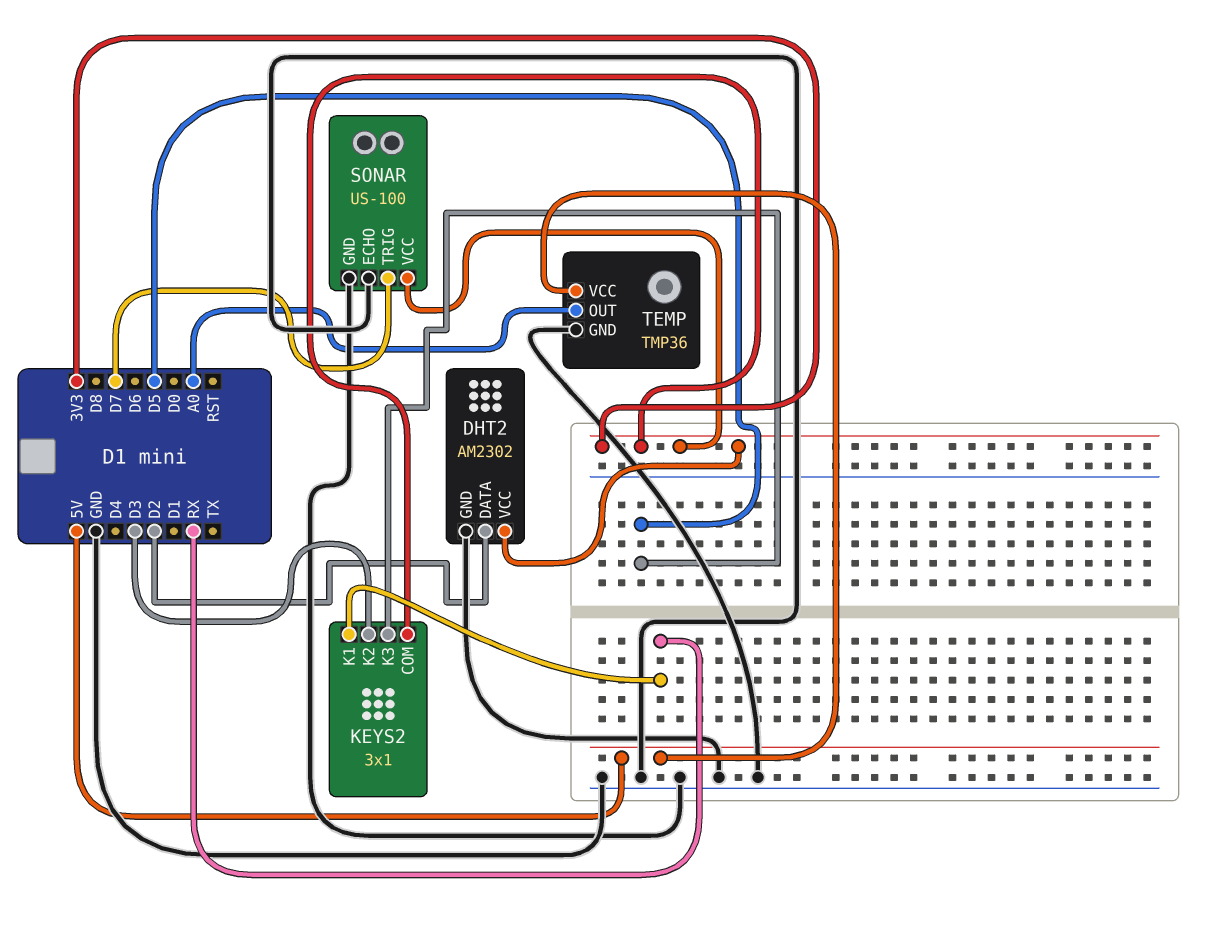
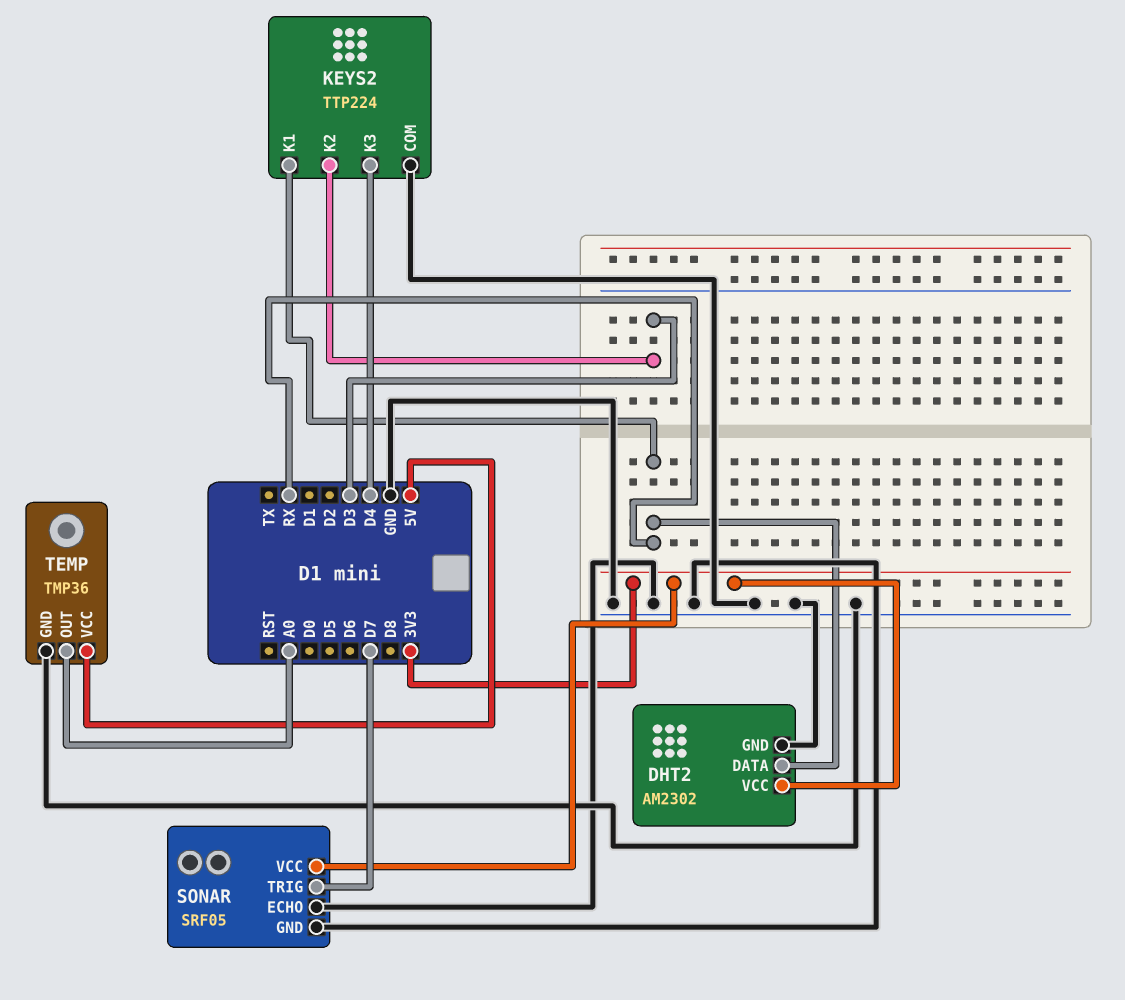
DHT2 pin DATA: D2 -> RX
KEYS2: 3x1 -> TTP224
KEYS2 pin COM: 3V3 -> GND
KEYS2 pin K3: D5 -> D4
SONAR: US-100 -> SRF05

